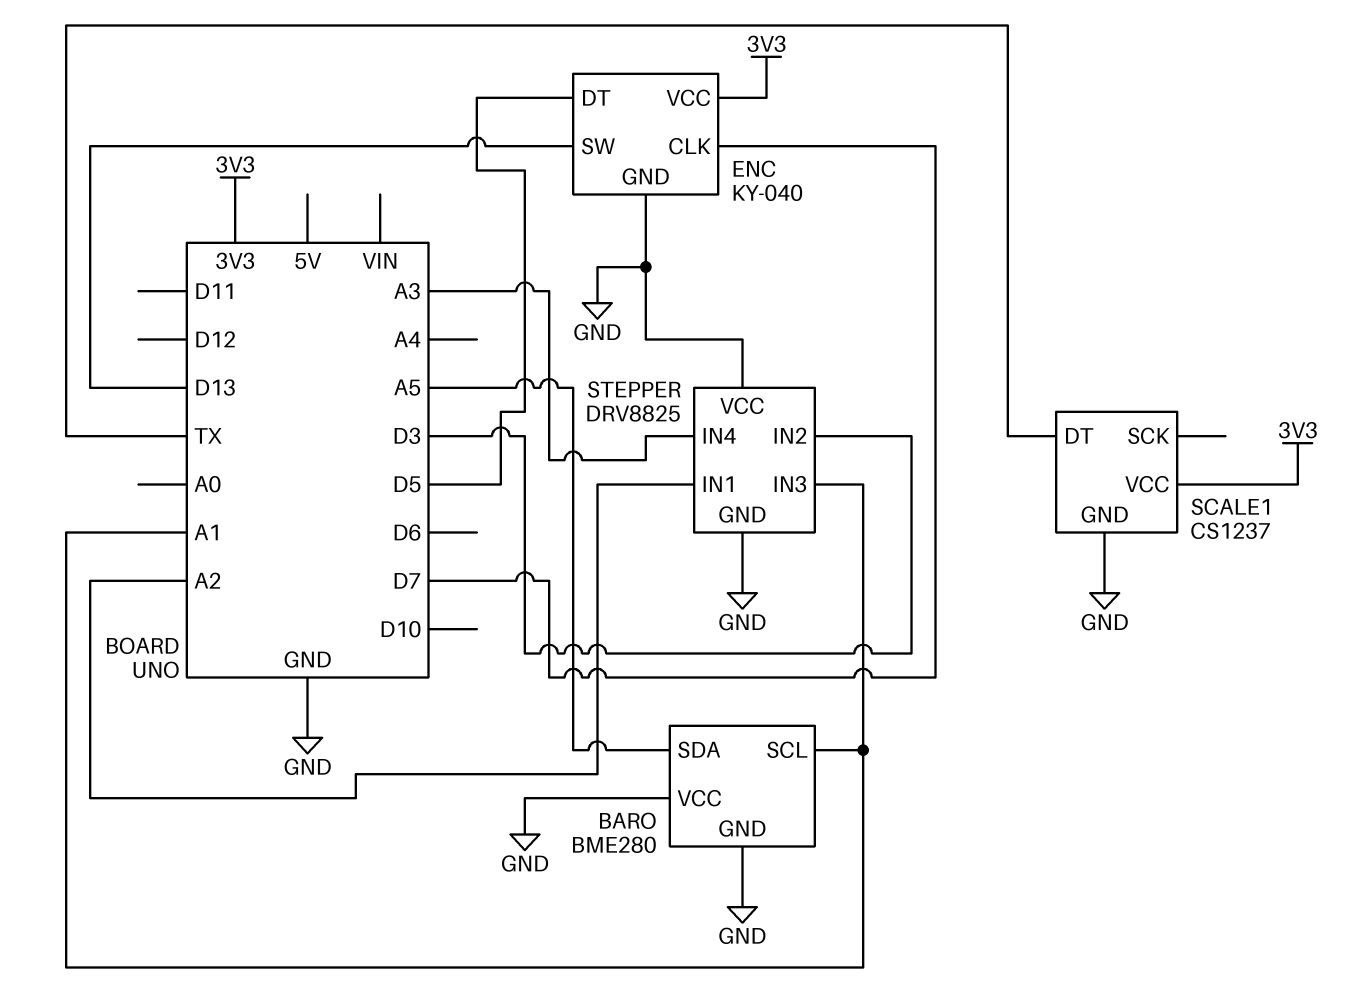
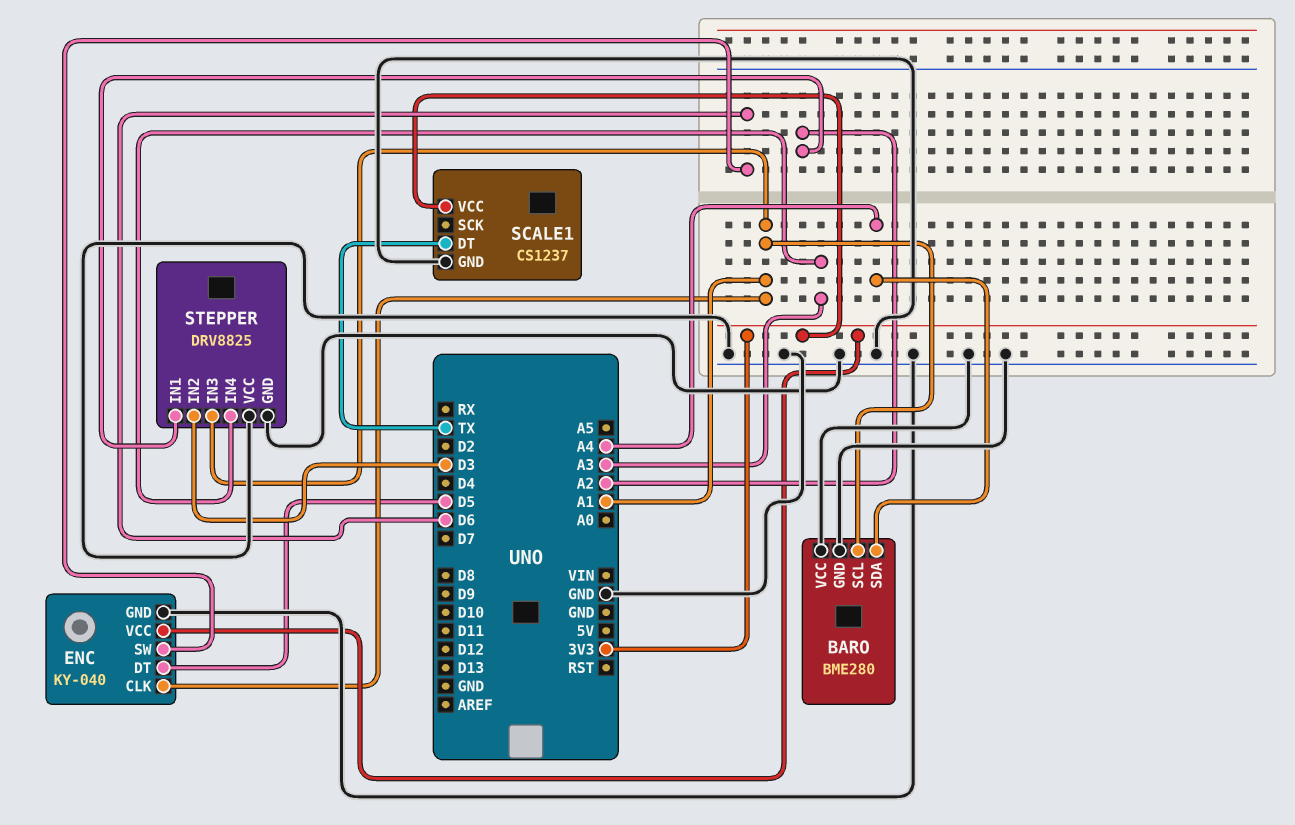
BARO pin SDA: A5 -> A4
ENC pin CLK: D7 -> A1
ENC pin SW: D13 -> D6

